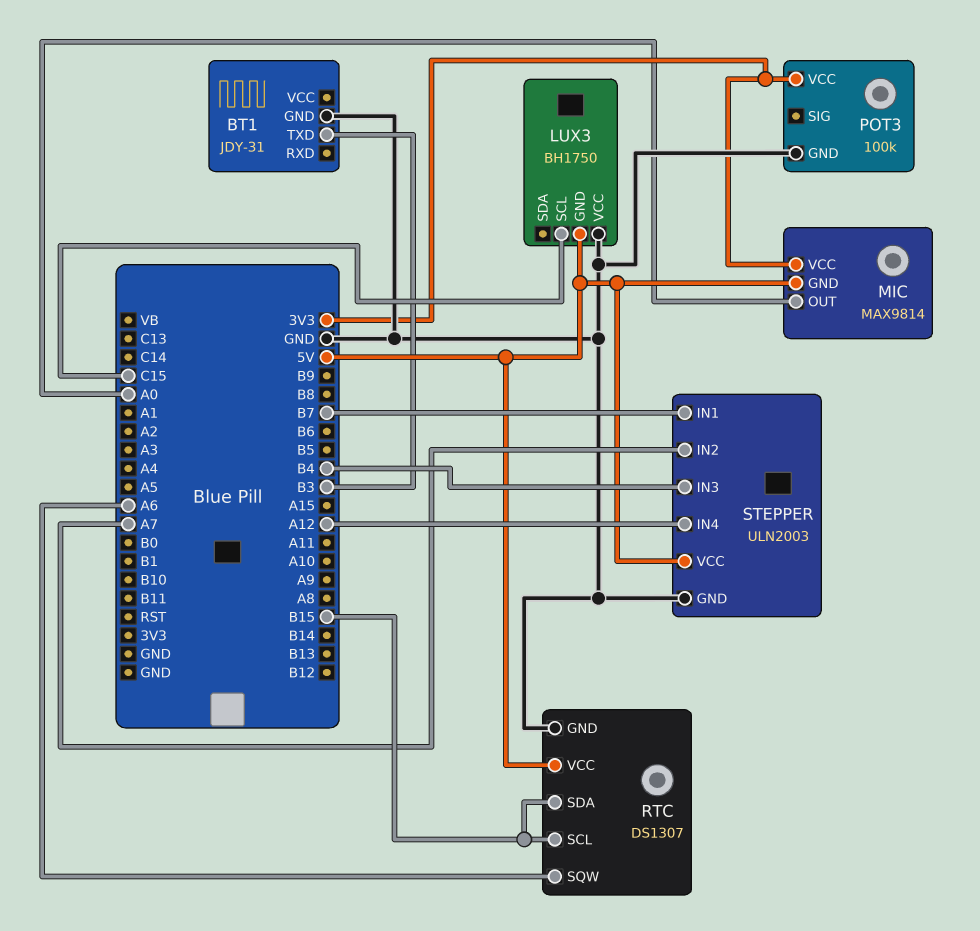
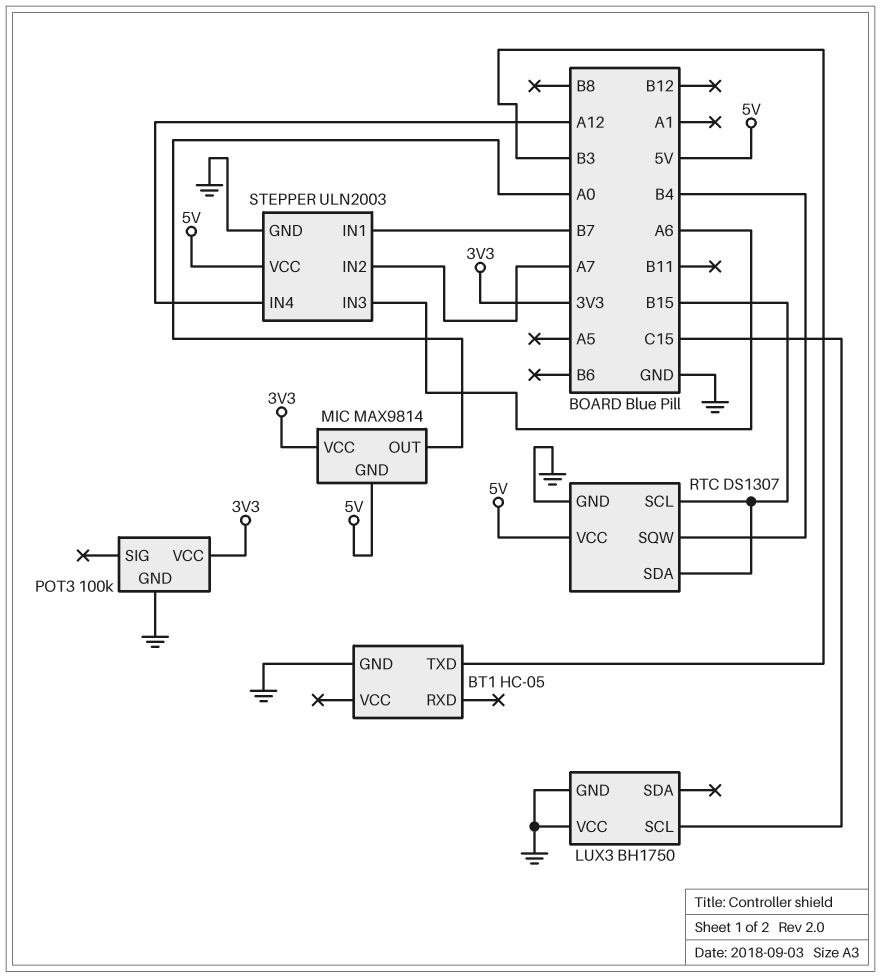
BT1: JDY-31 -> HC-05
LUX3 pin GND: 5V -> GND
RTC pin SQW: A6 -> B4
STEPPER pin IN3: B4 -> A6

